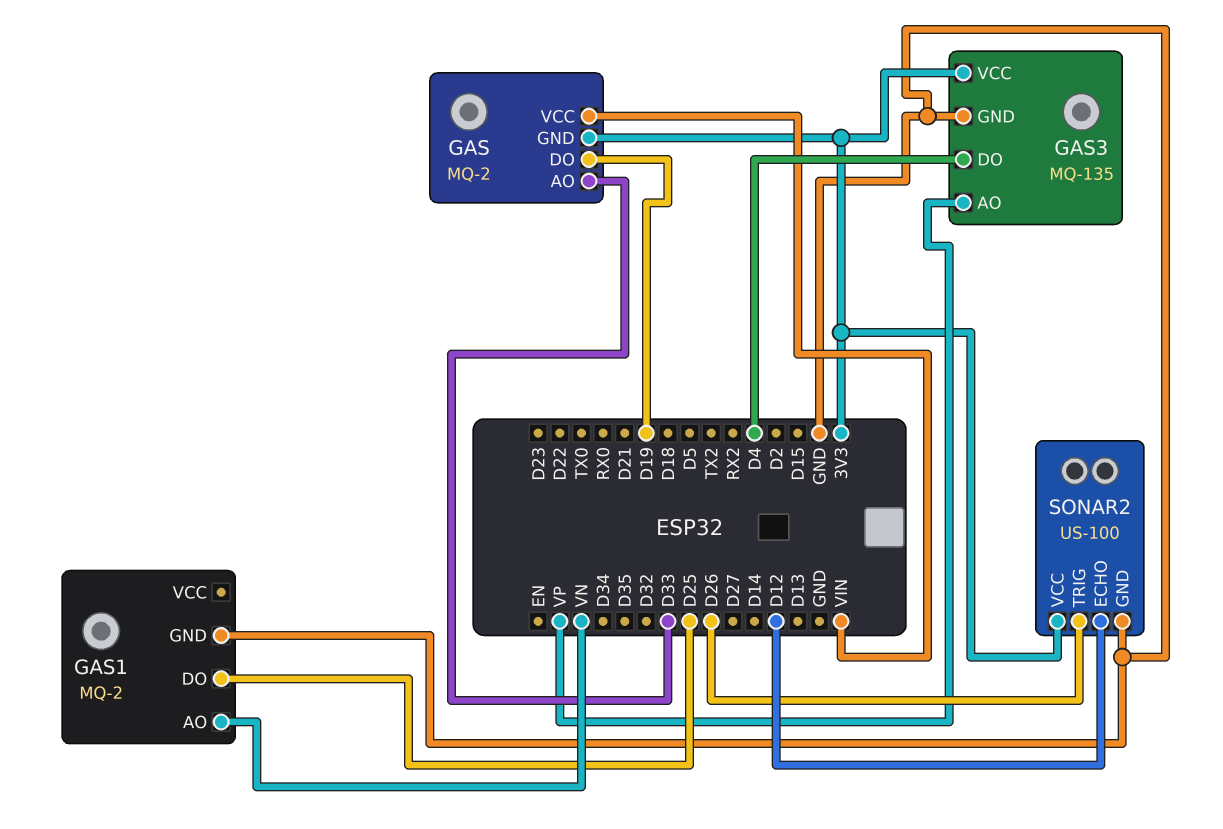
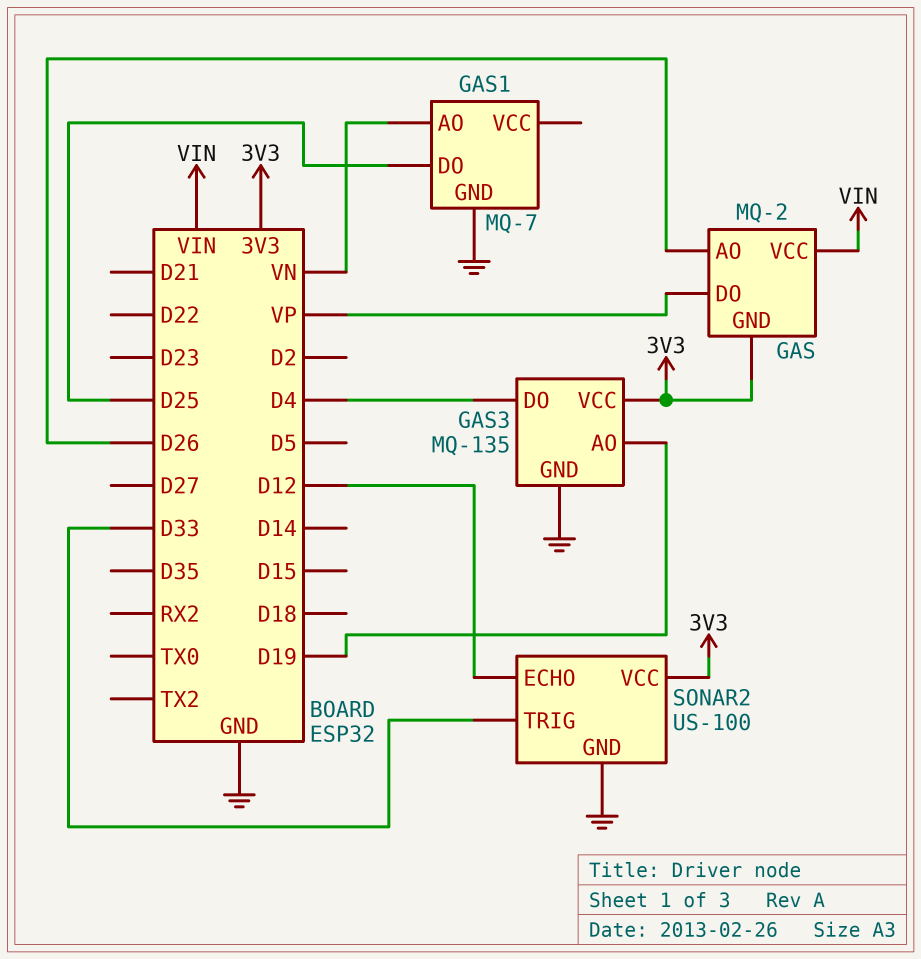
GAS pin AO: D33 -> D26
GAS pin DO: D19 -> VP
GAS1: MQ-2 -> MQ-7
GAS3 pin AO: VP -> D19
SONAR2 pin TRIG: D26 -> D33

